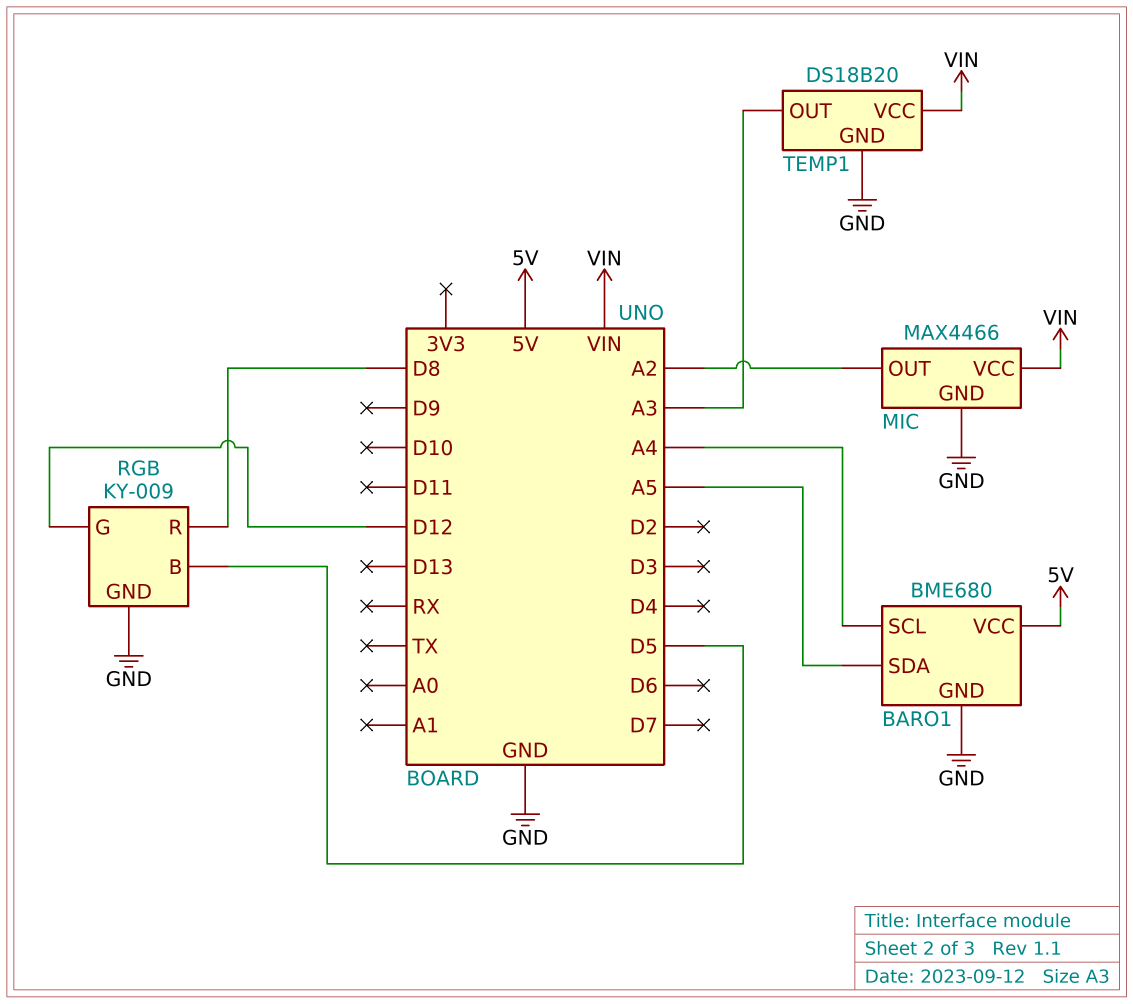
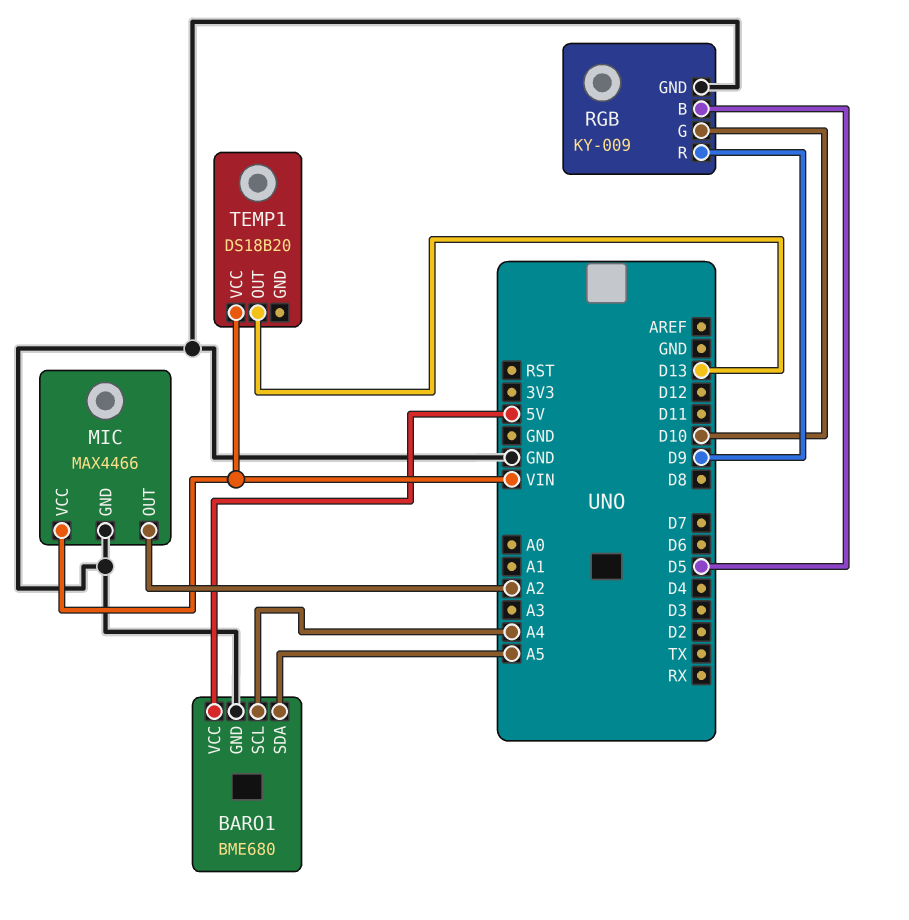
RGB pin G: D12 -> D10
RGB pin R: D8 -> D9
TEMP1 pin GND: GND -> none
TEMP1 pin OUT: A3 -> D13

